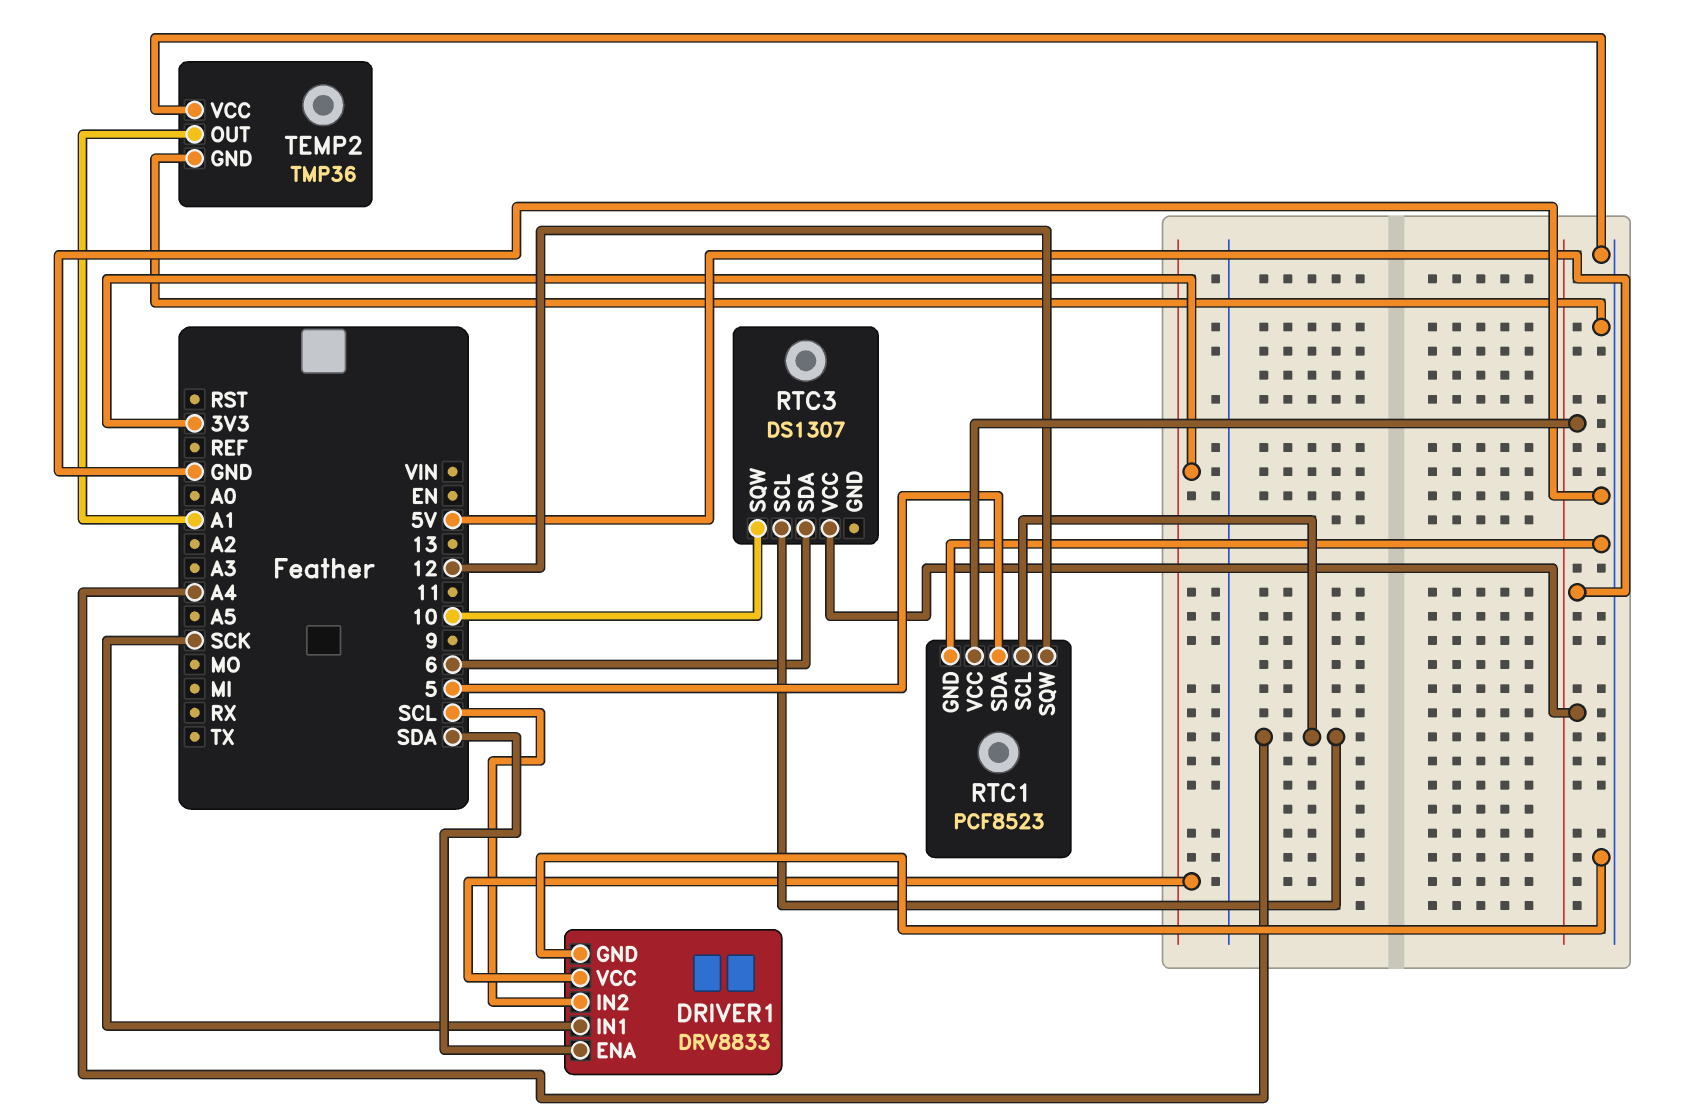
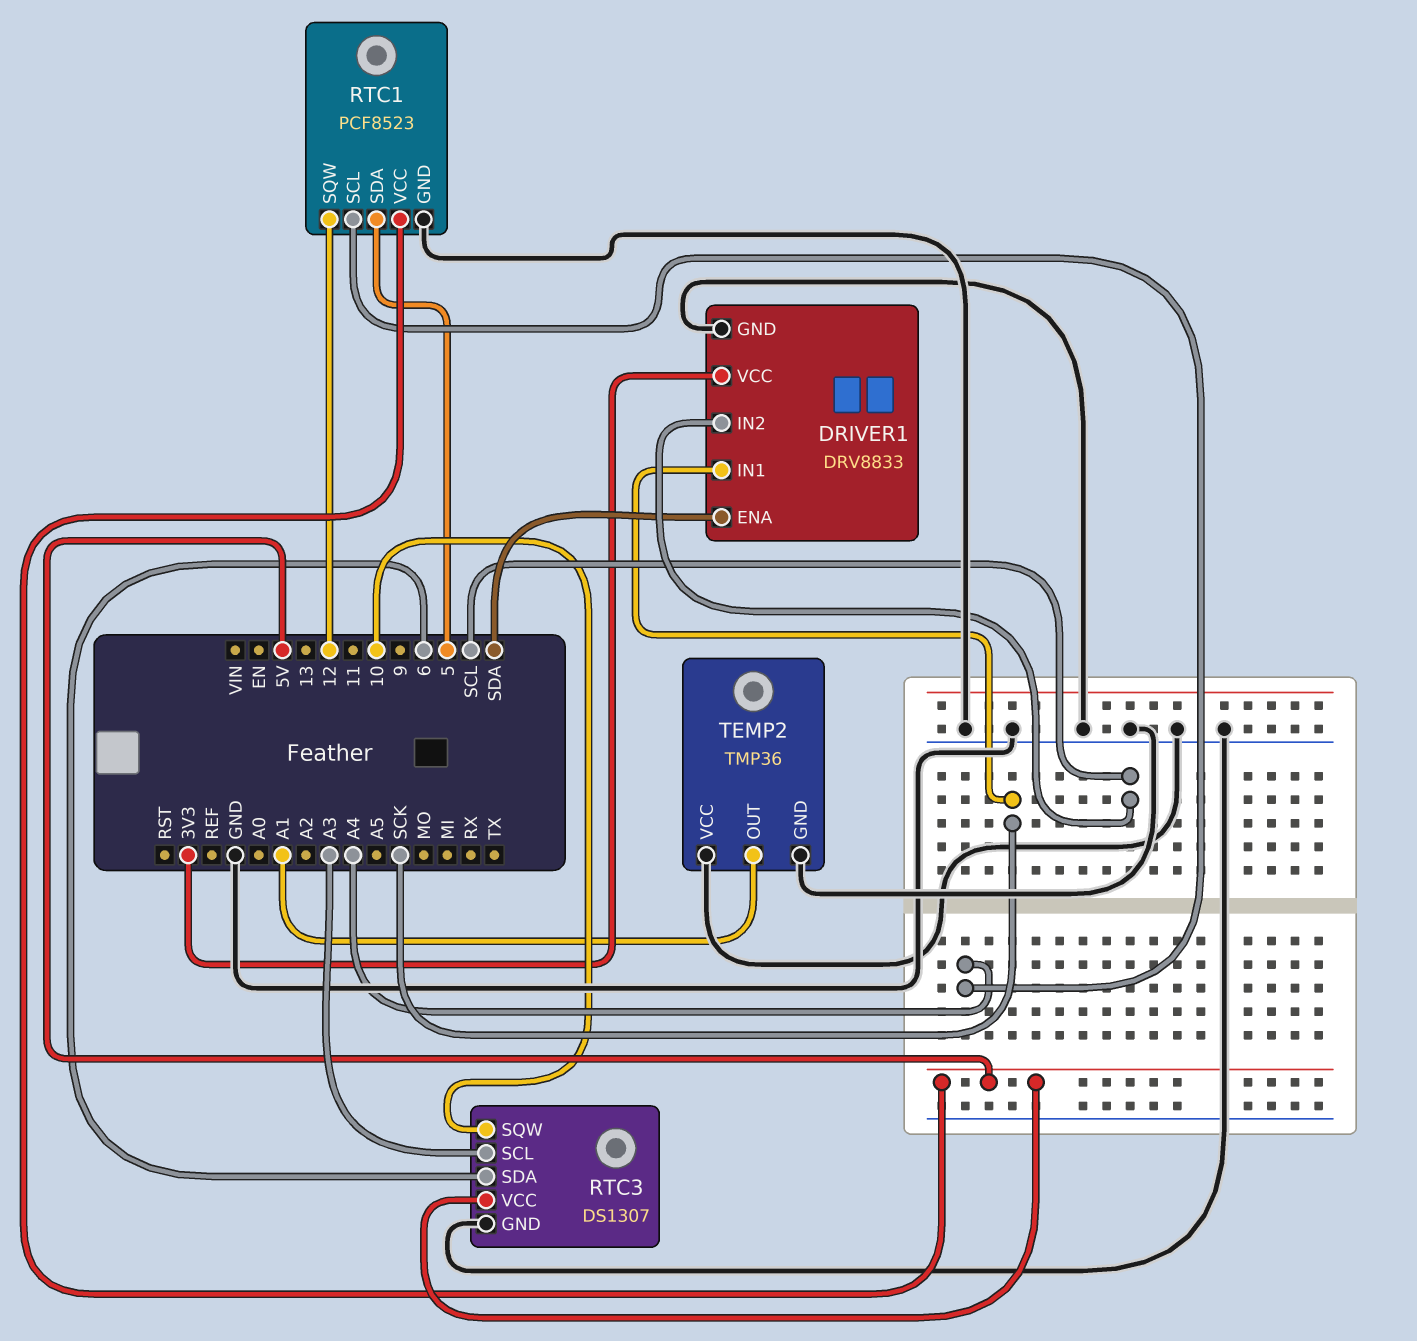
RTC3 pin GND: none -> GND
RTC3 pin SCL: A4 -> A3

